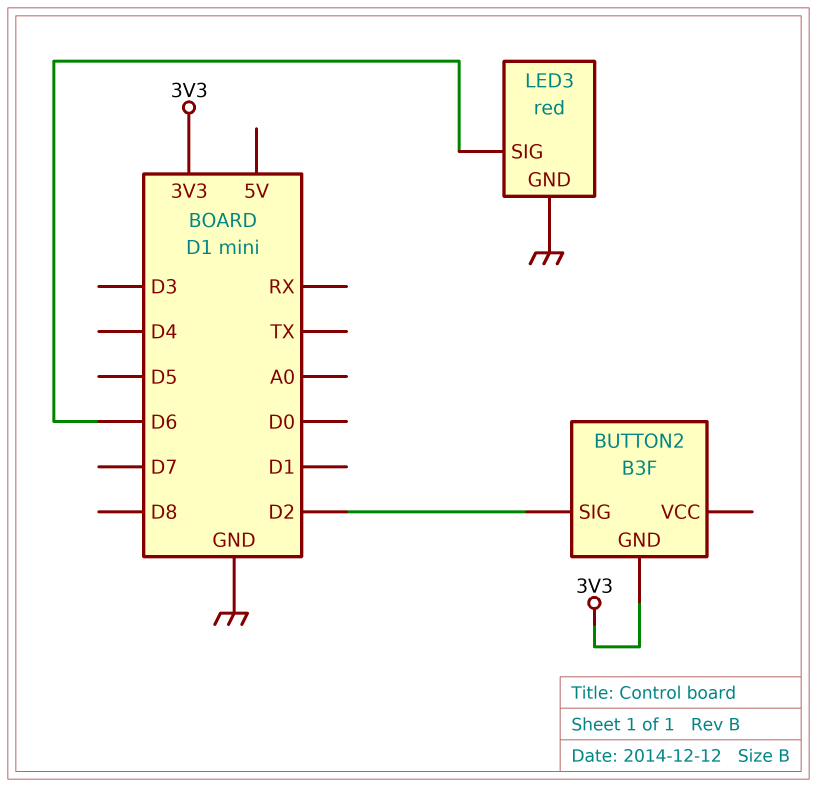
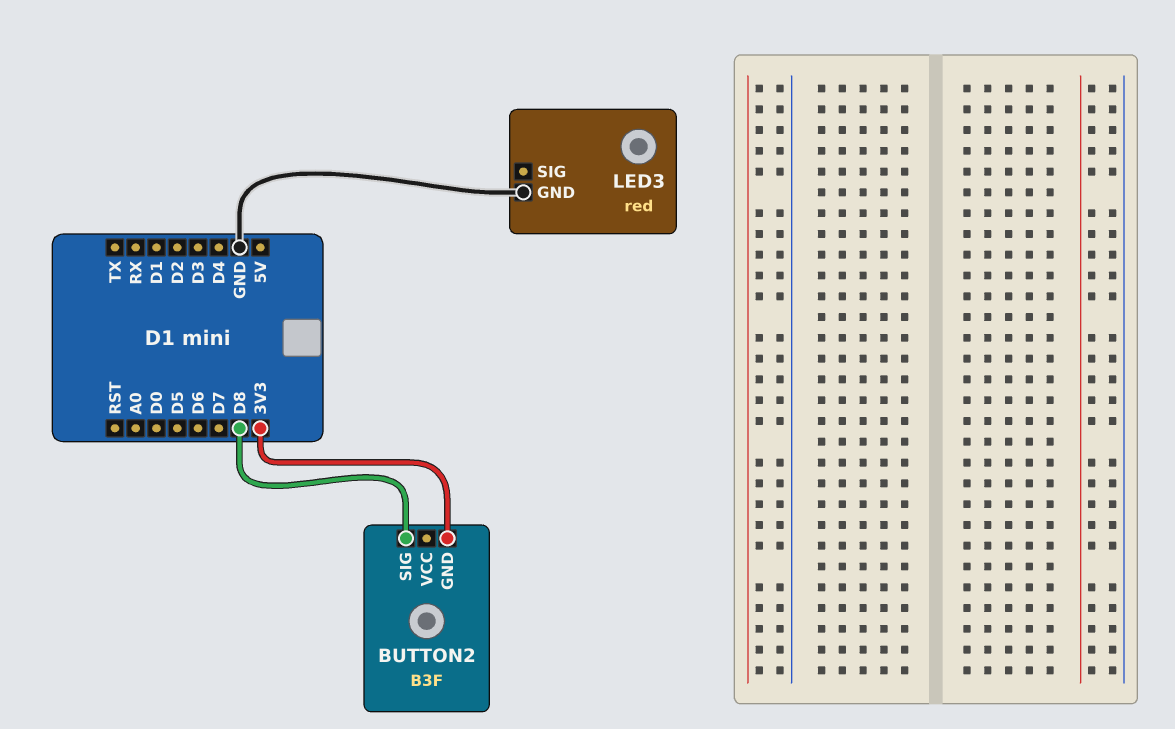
BUTTON2 pin SIG: D2 -> D8
LED3 pin SIG: D6 -> none

